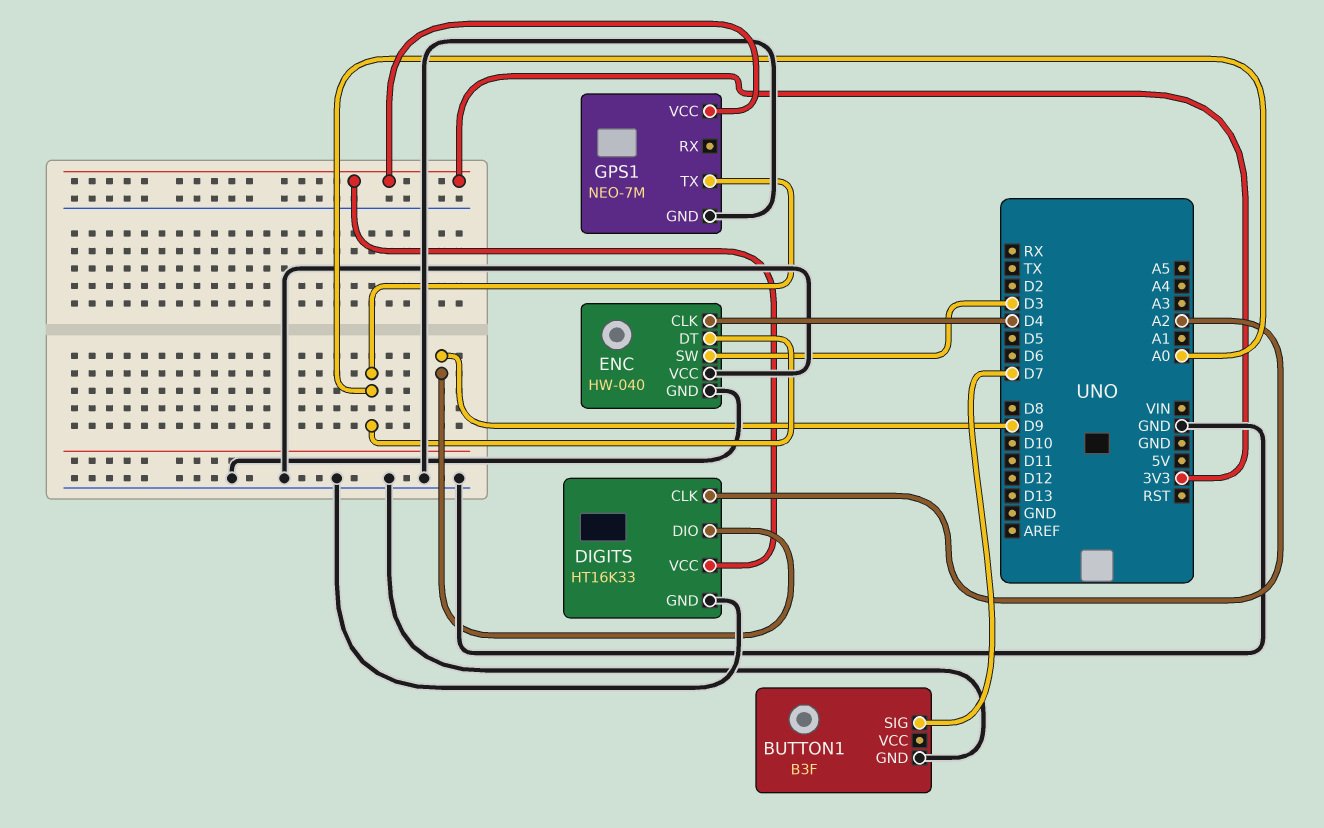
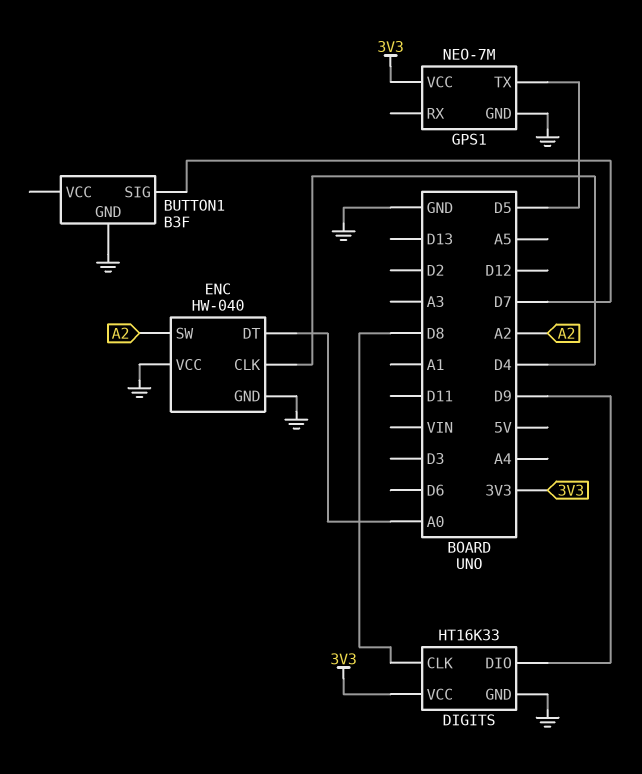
DIGITS pin CLK: A2 -> D8
ENC pin SW: D3 -> A2
GPS1 pin TX: A0 -> D5

